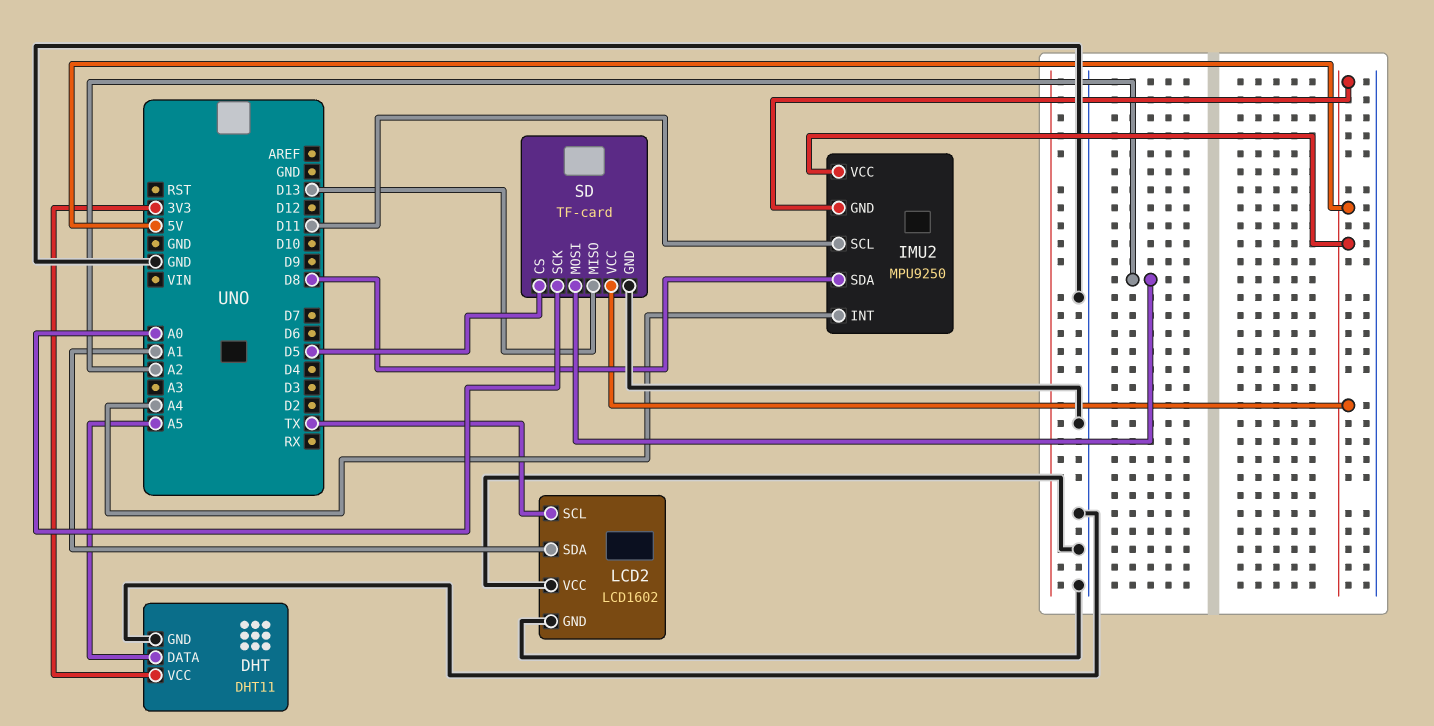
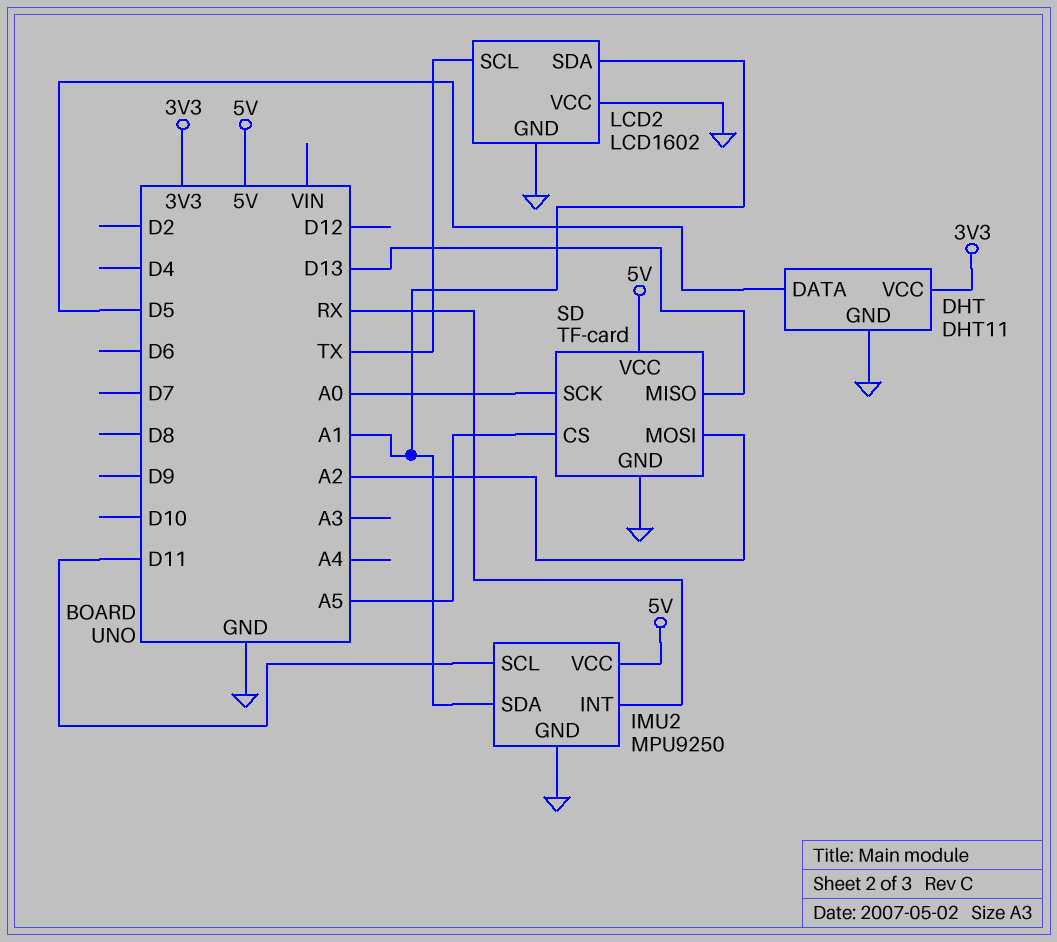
DHT pin DATA: A5 -> D5
IMU2 pin GND: 5V -> GND
IMU2 pin INT: A4 -> RX
IMU2 pin SDA: D8 -> A1
SD pin CS: D5 -> A5

